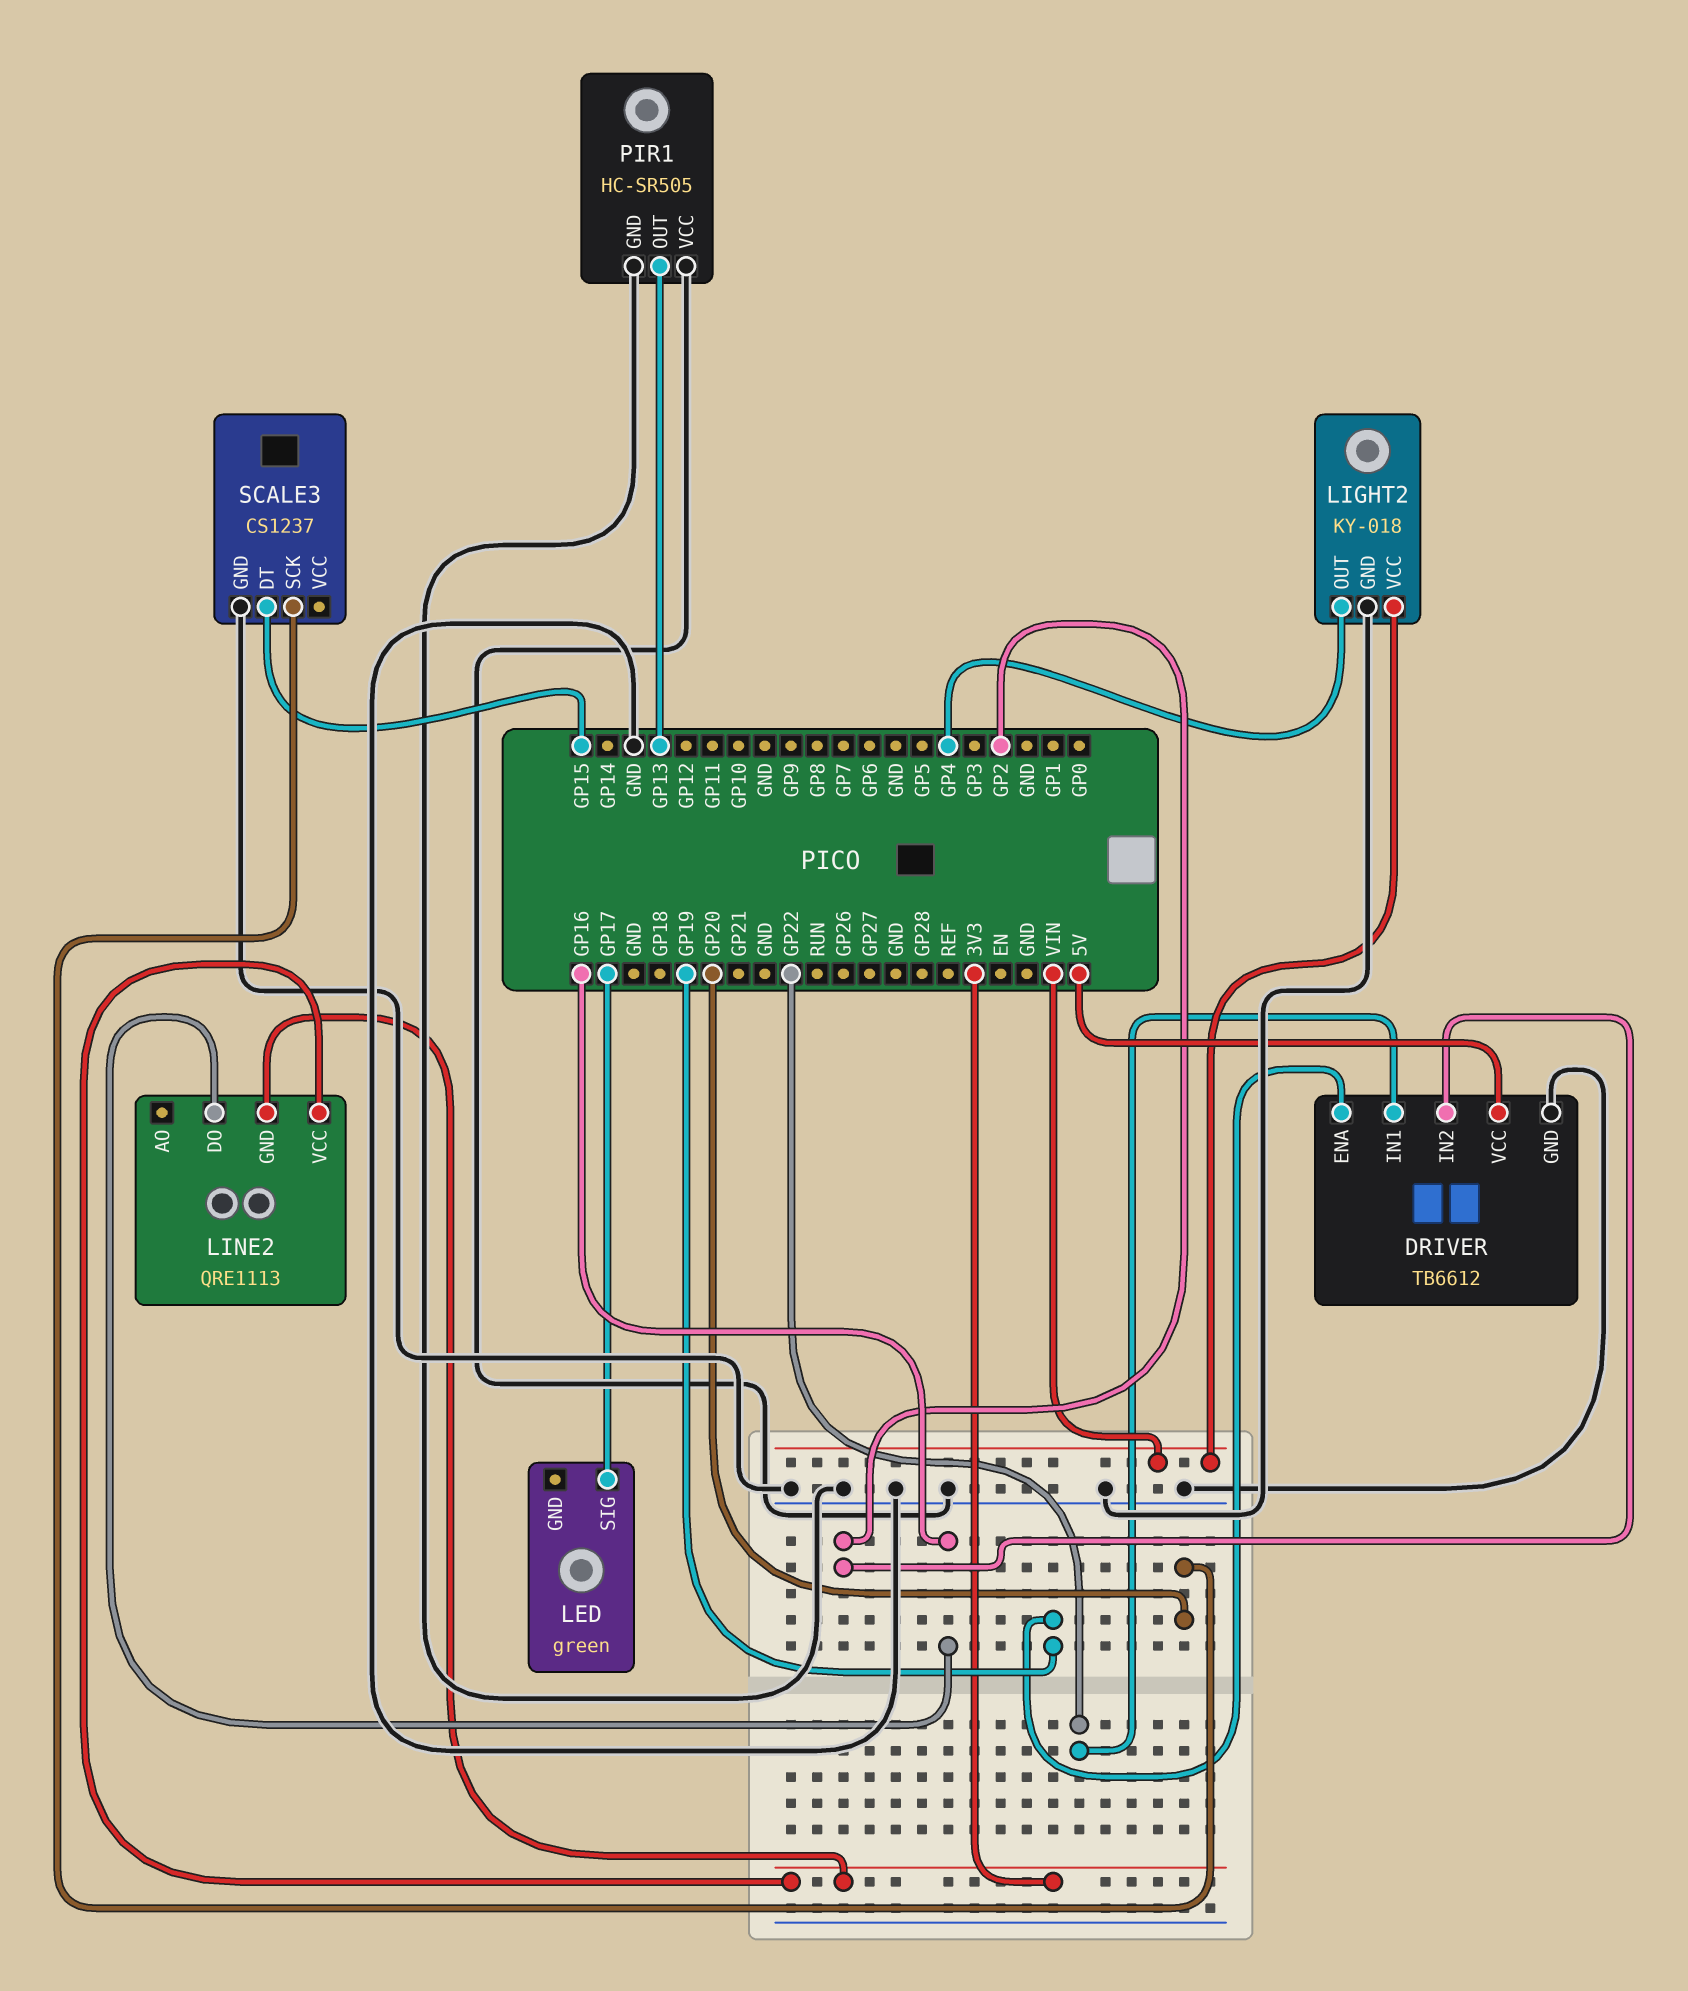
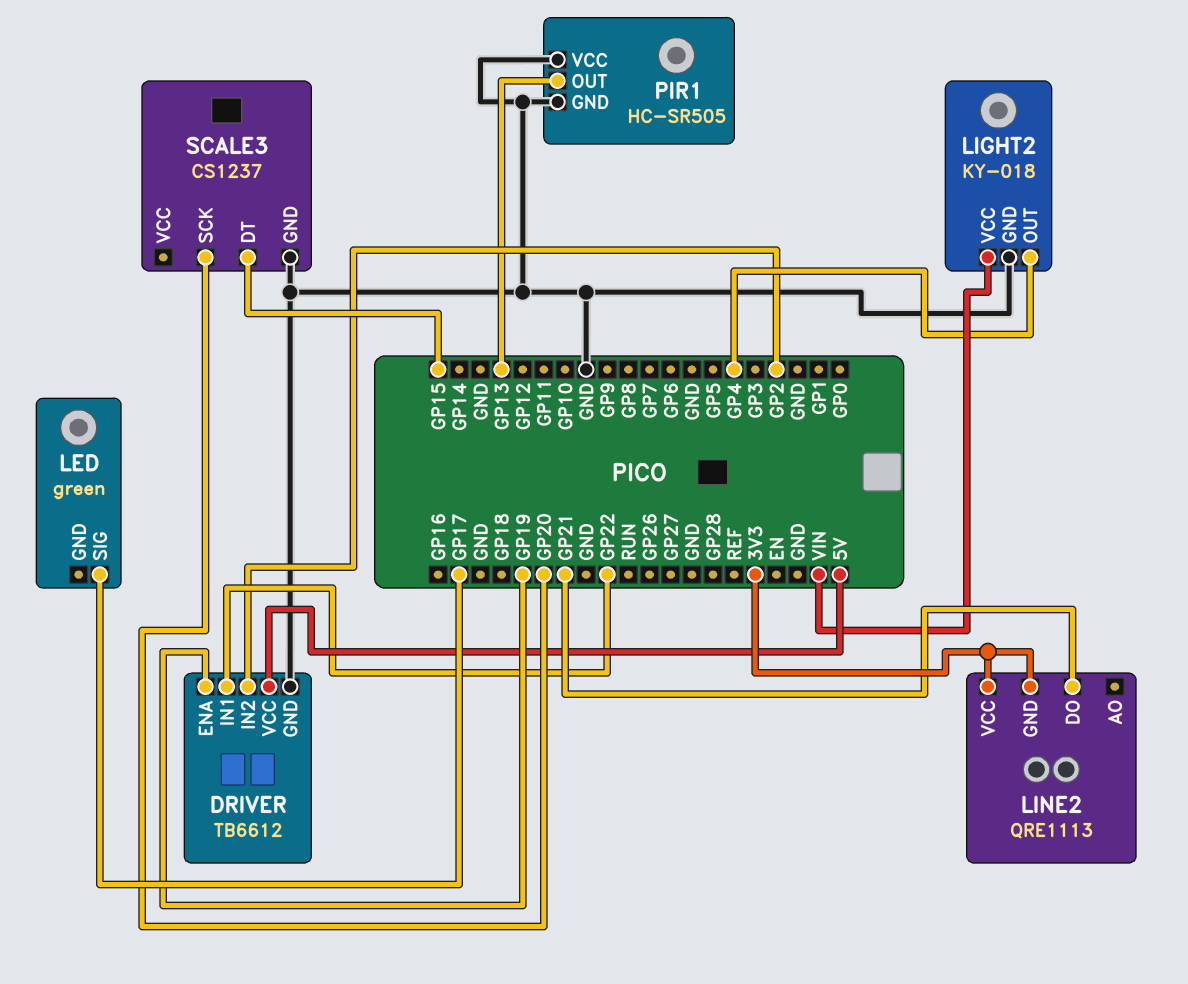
LINE2 pin DO: GP16 -> GP21

